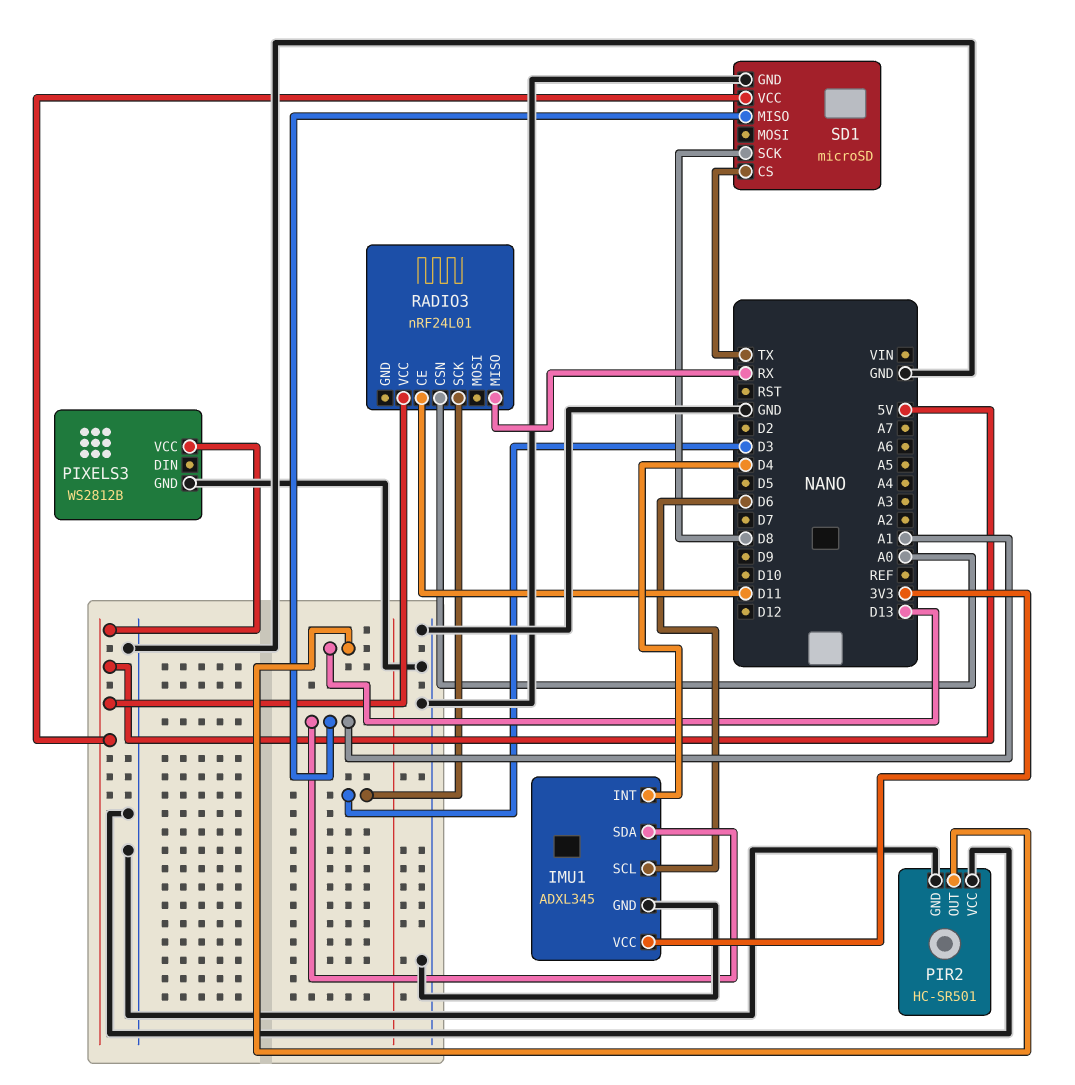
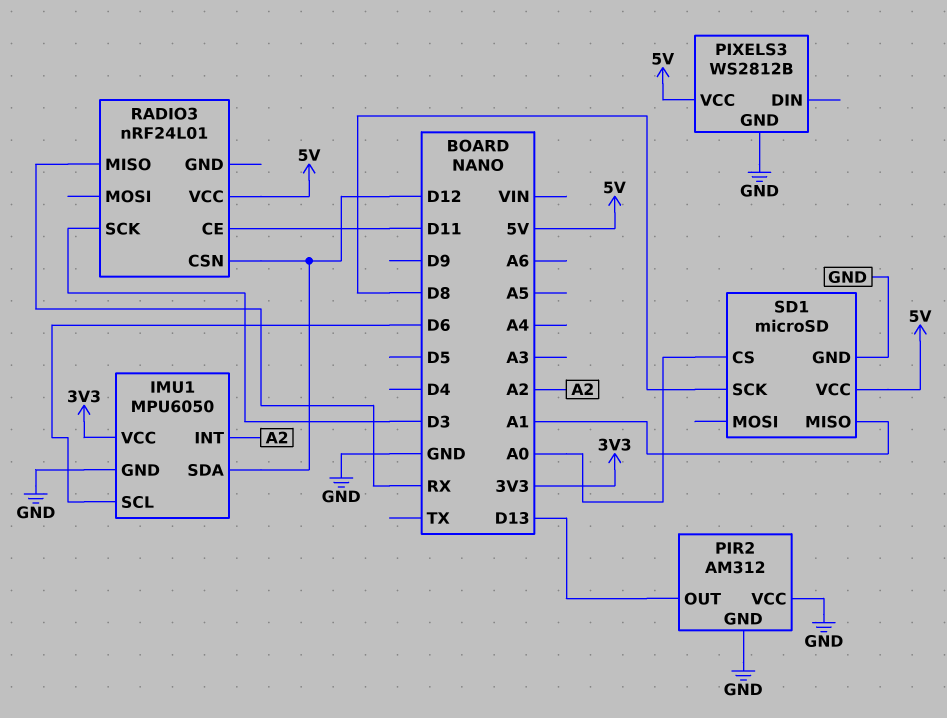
IMU1: ADXL345 -> MPU6050
IMU1 pin INT: D4 -> A2
IMU1 pin SDA: A1 -> D12
PIR2: HC-SR501 -> AM312
RADIO3 pin CSN: A0 -> D12
SD1 pin CS: TX -> A0

